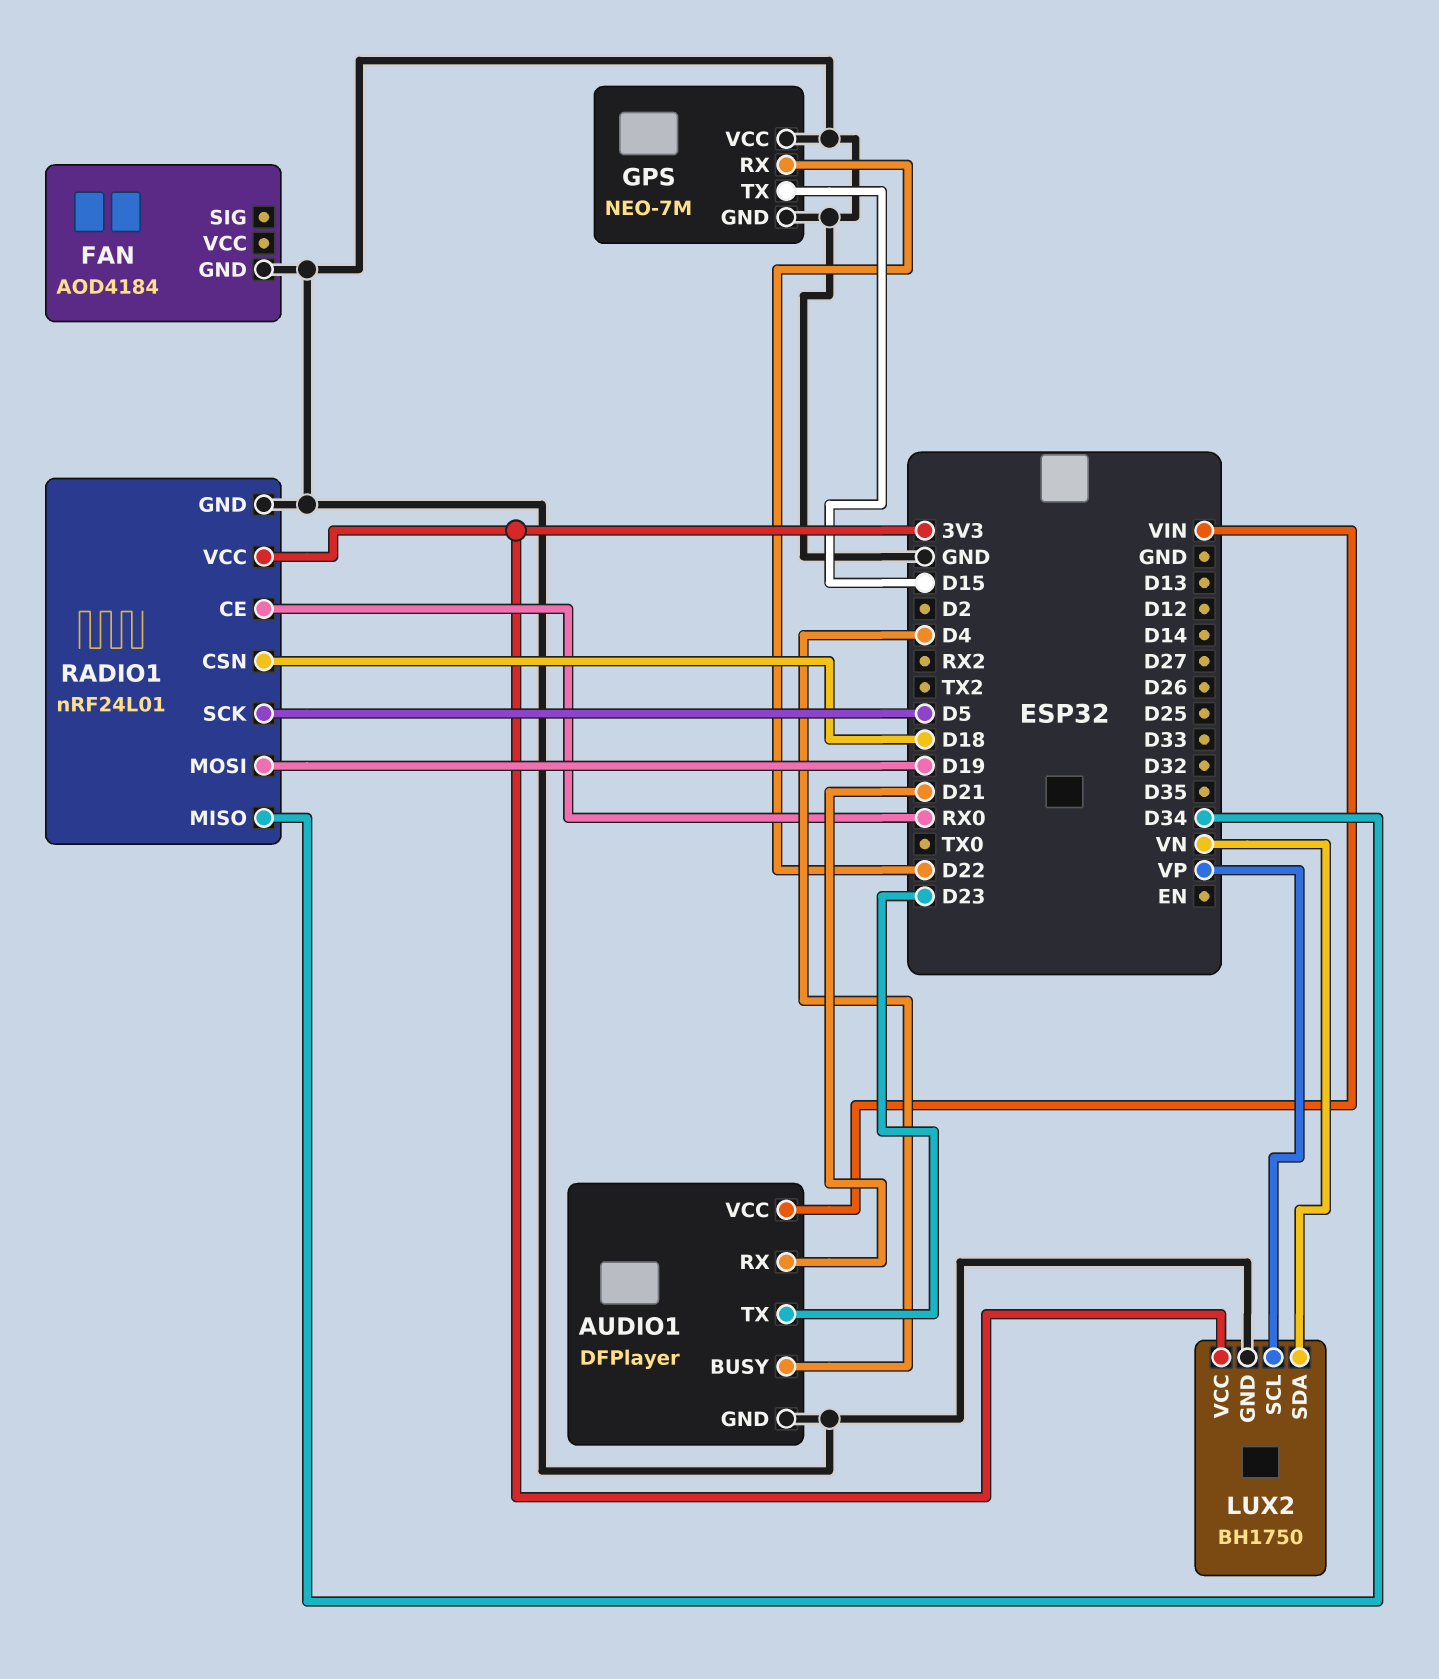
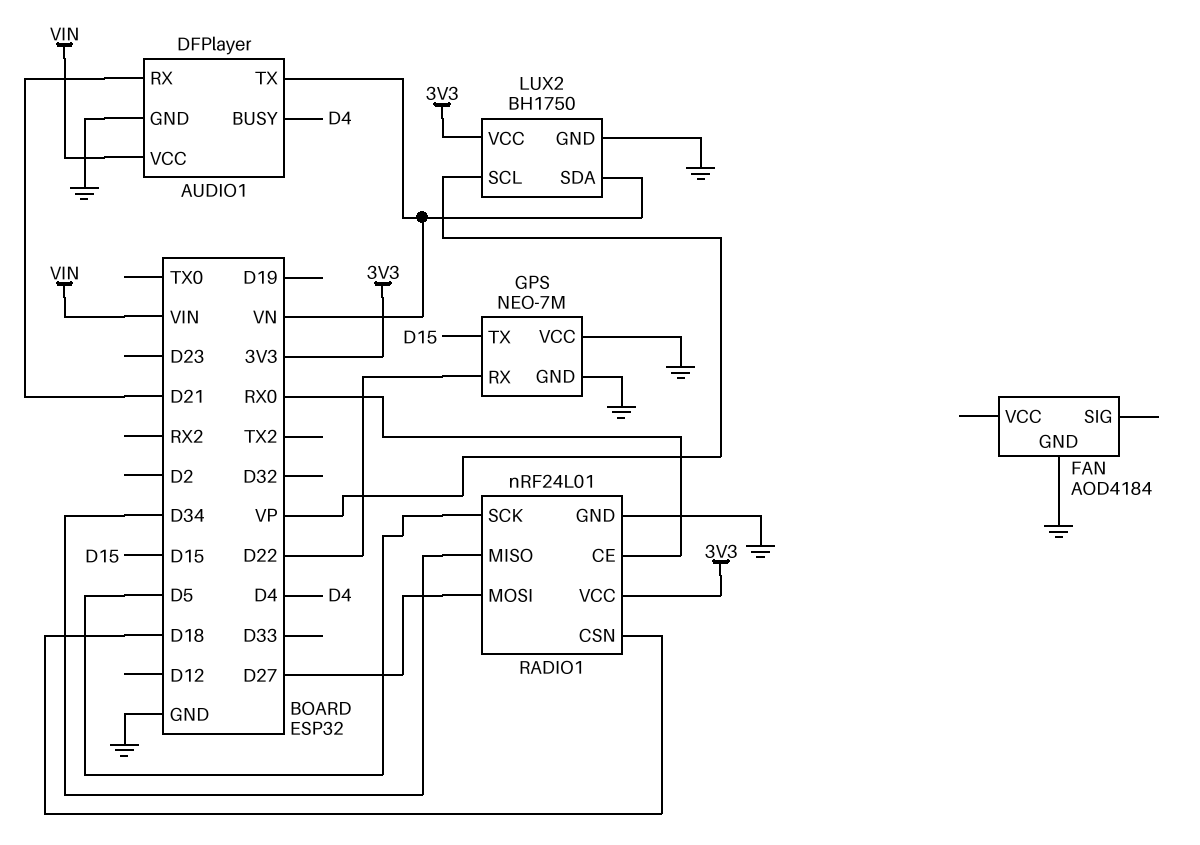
AUDIO1 pin TX: D23 -> VN
RADIO1 pin MOSI: D19 -> D27

